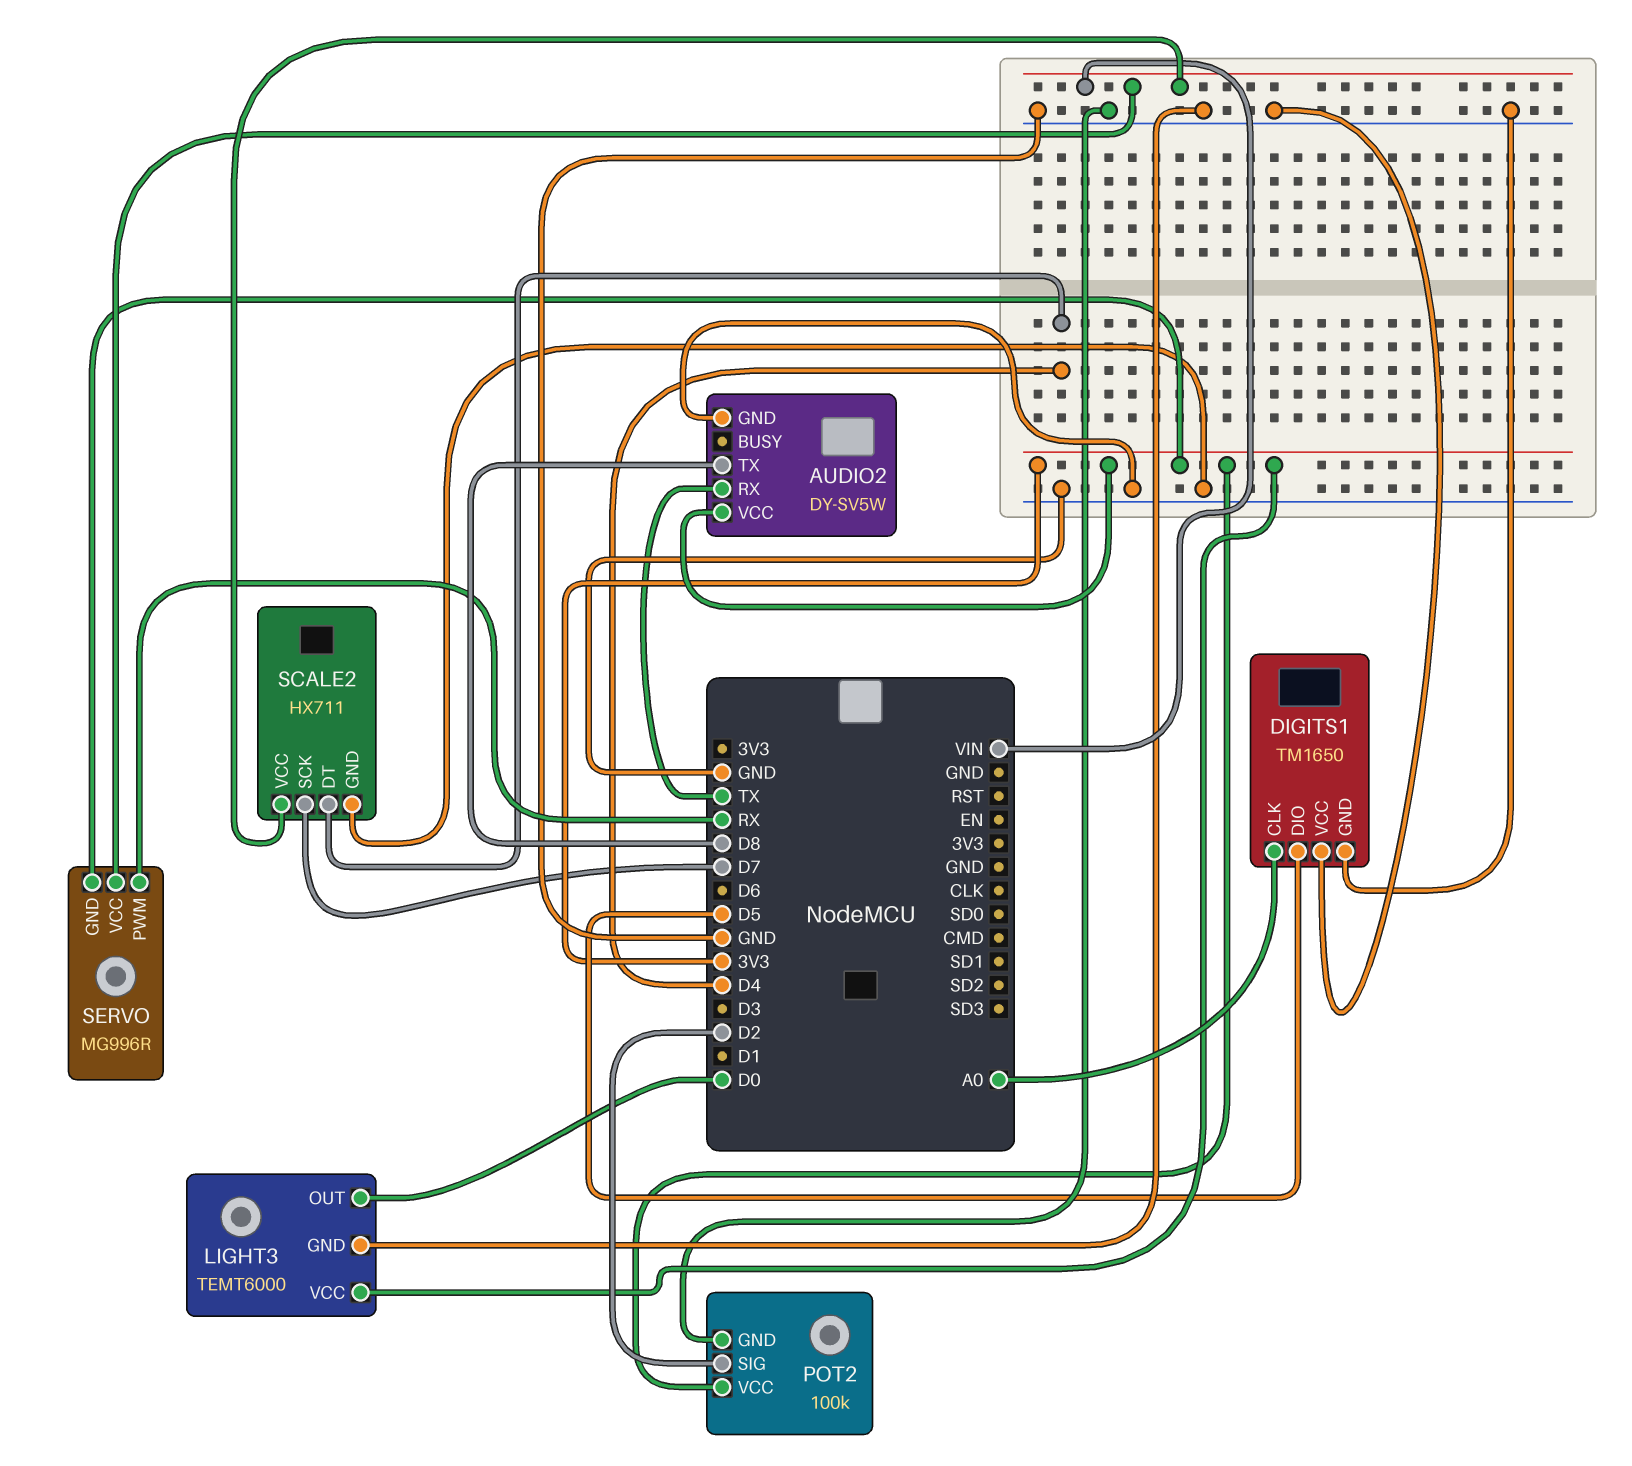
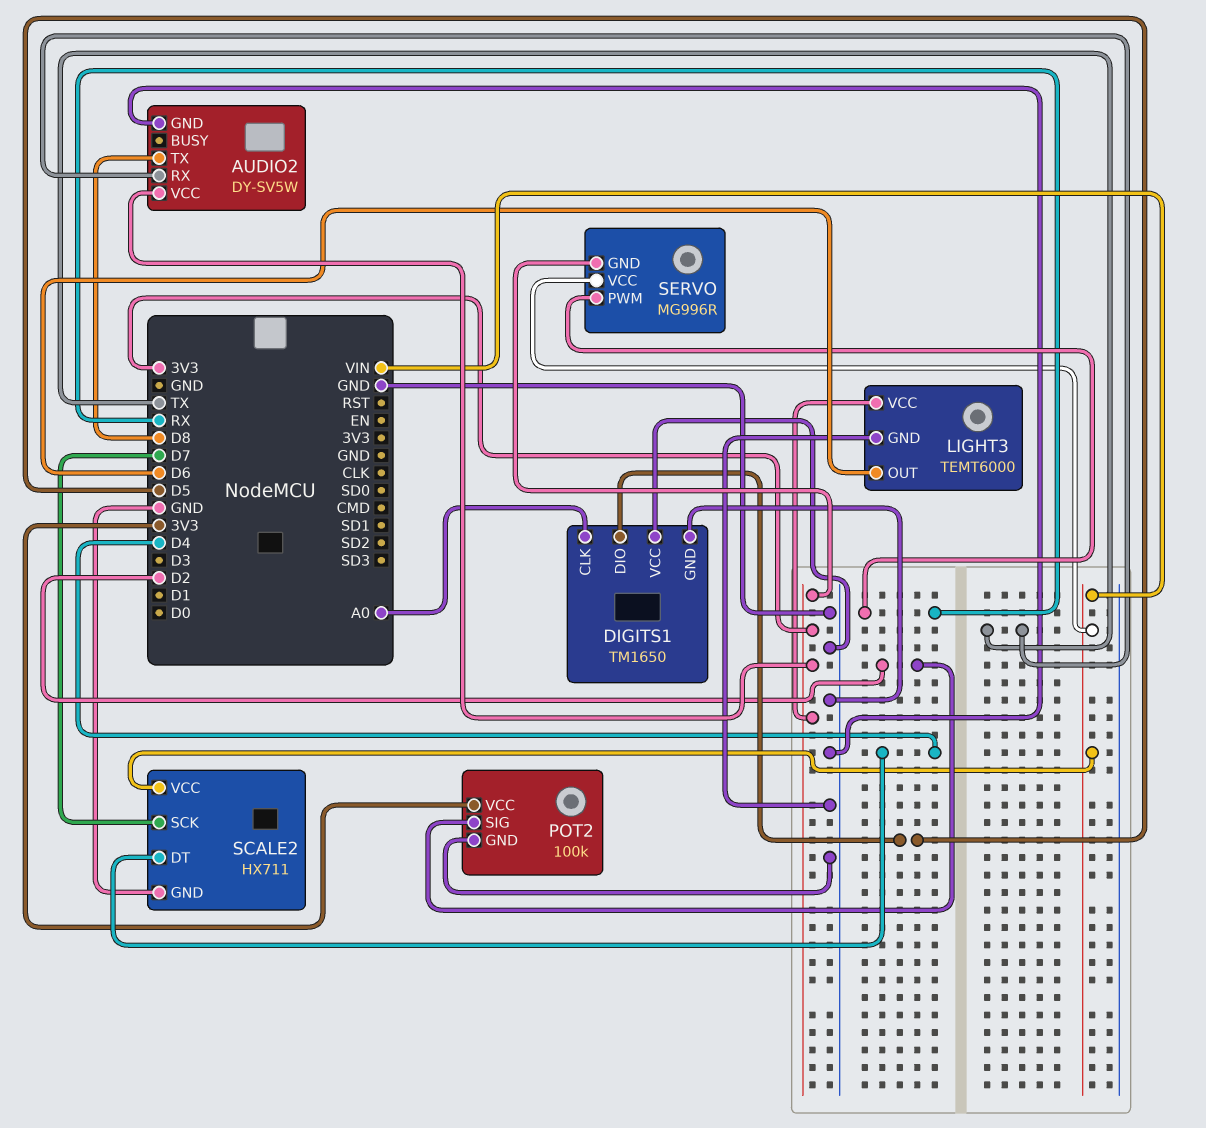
LIGHT3 pin OUT: D0 -> D6

